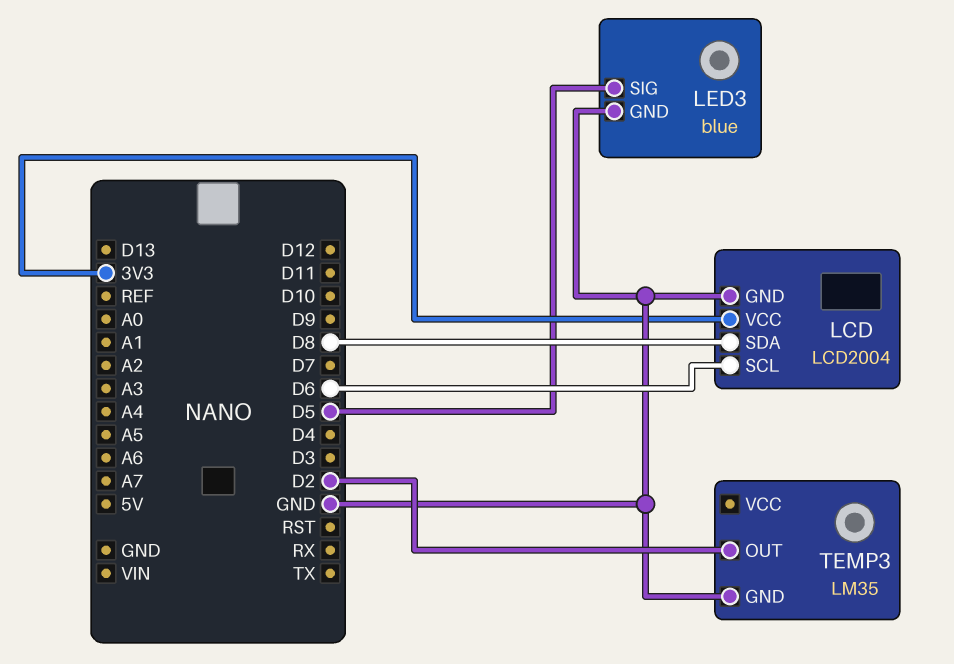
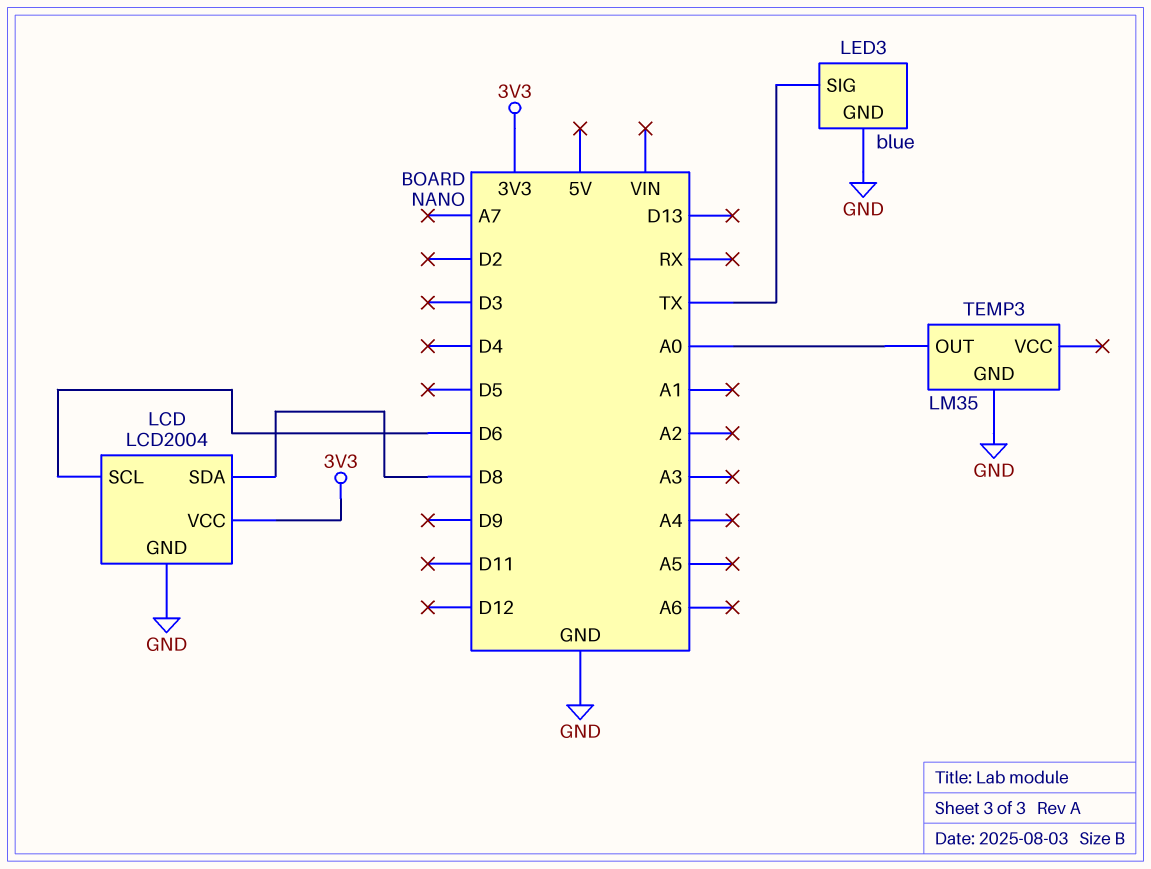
LED3 pin SIG: D5 -> TX
TEMP3 pin OUT: D2 -> A0

